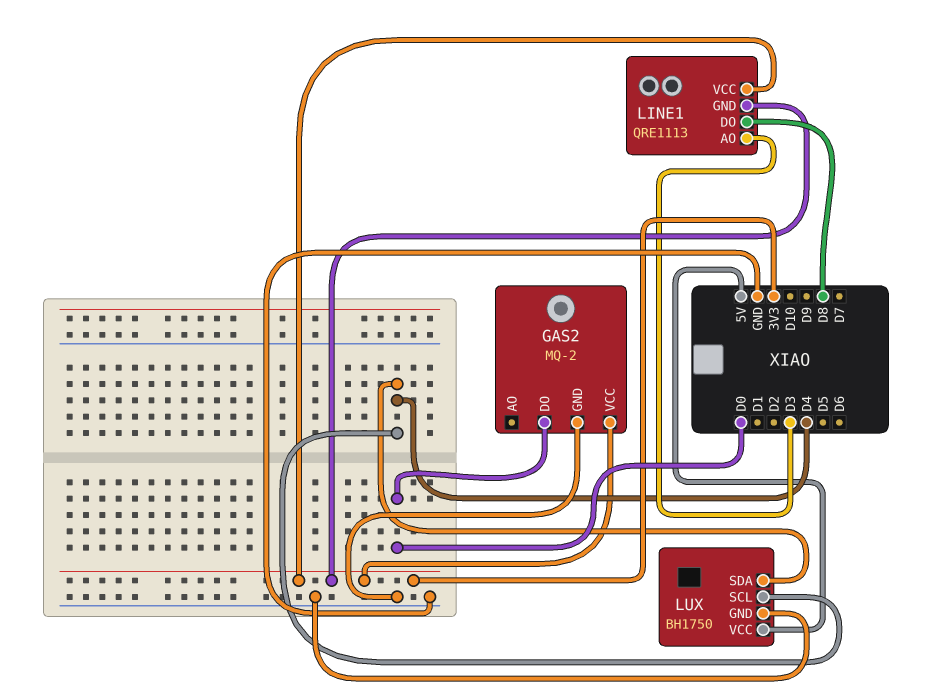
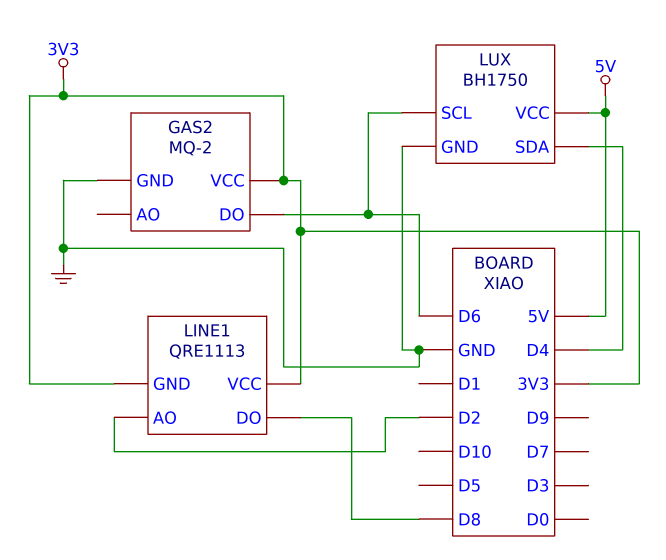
GAS2 pin DO: D0 -> D6
LINE1 pin AO: D3 -> D2
LUX pin SCL: D4 -> D6

